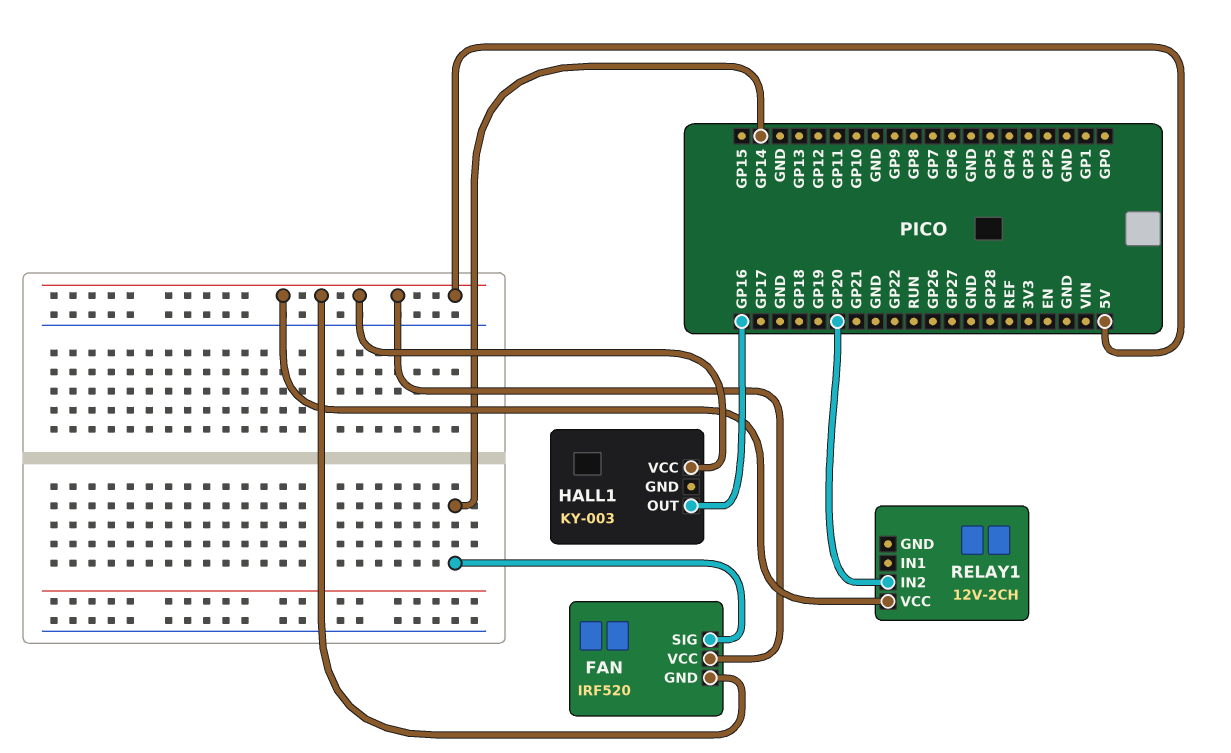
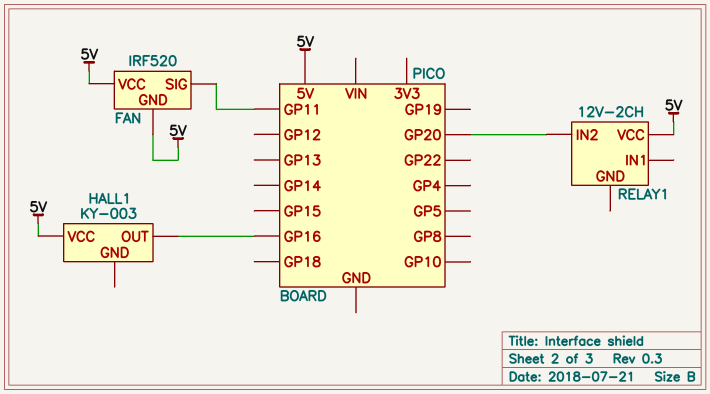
FAN pin SIG: GP14 -> GP11

